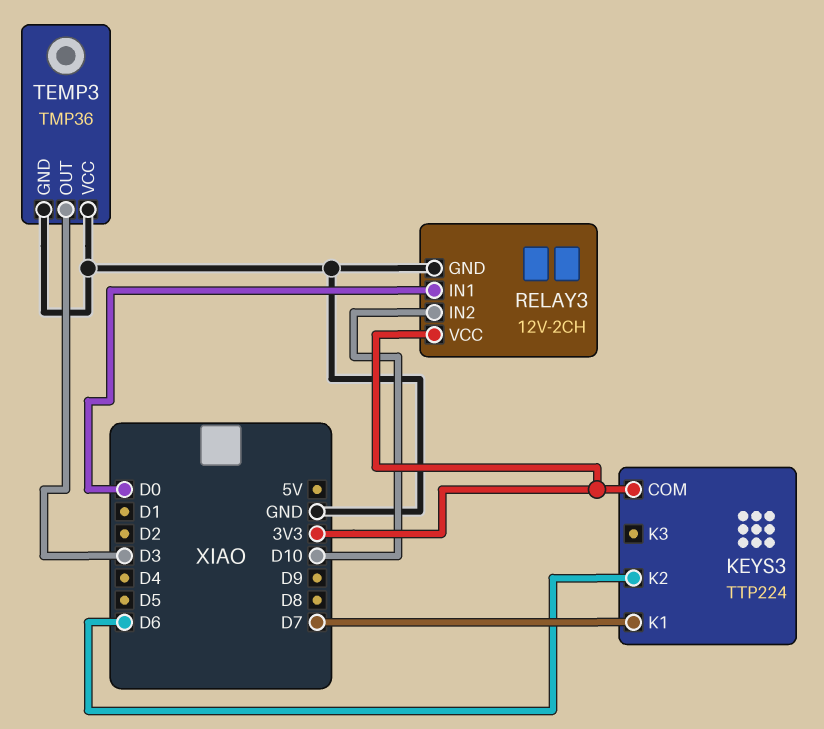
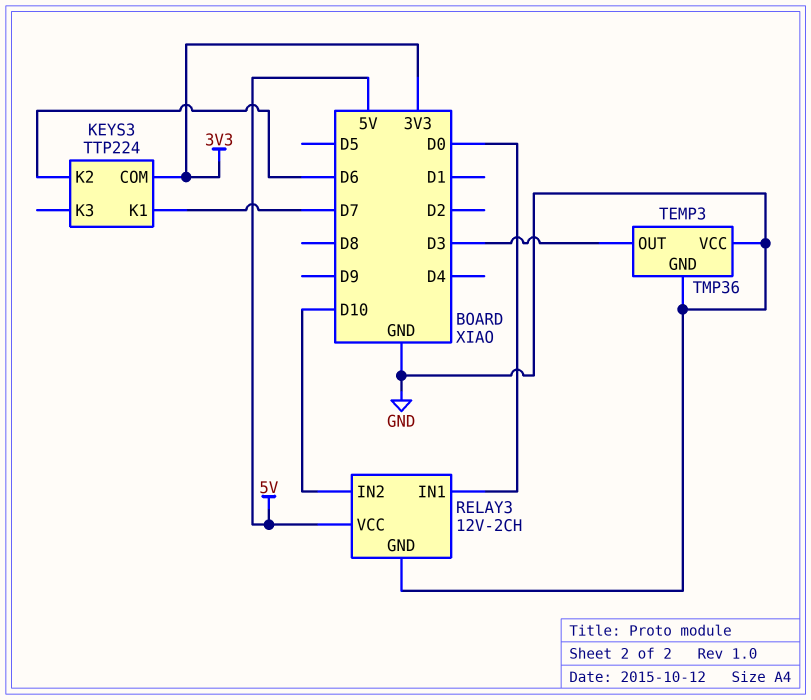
RELAY3 pin VCC: 3V3 -> 5V

